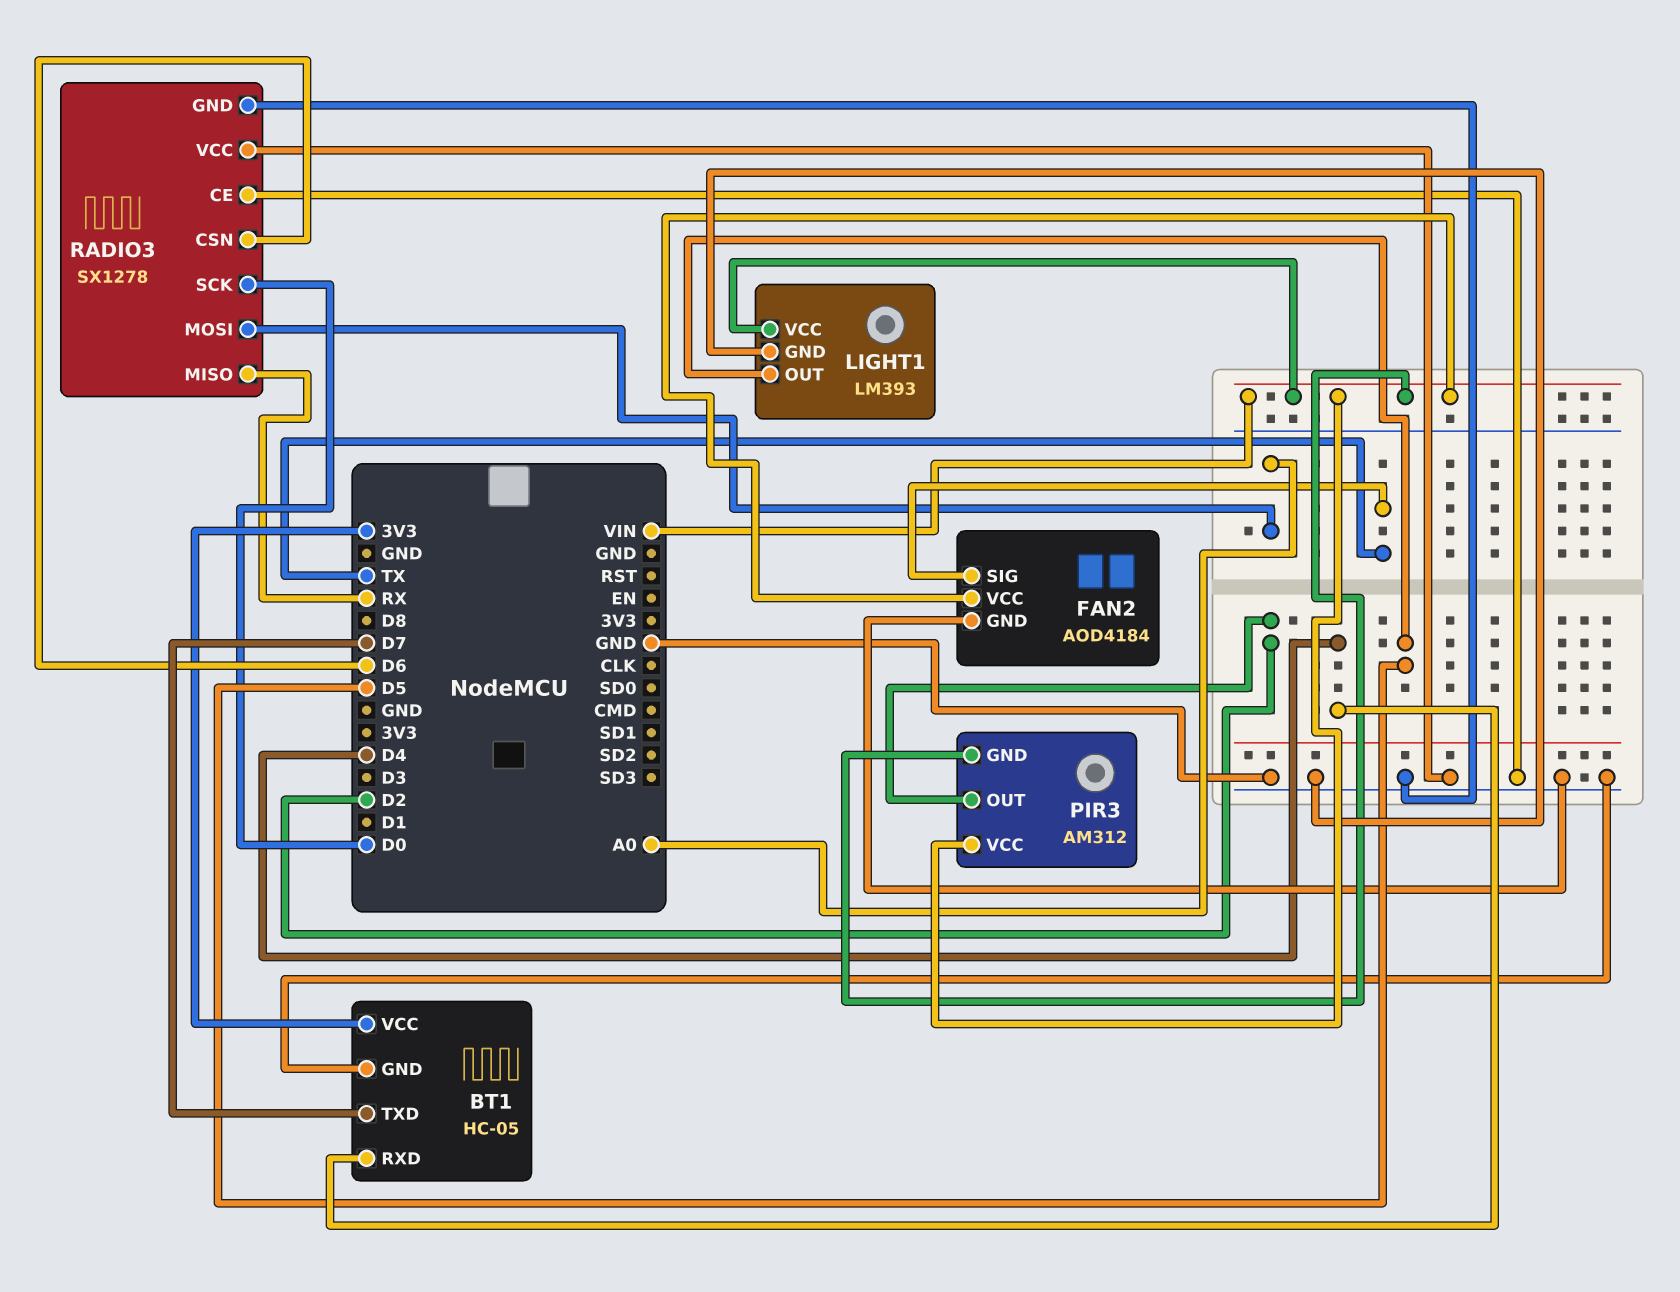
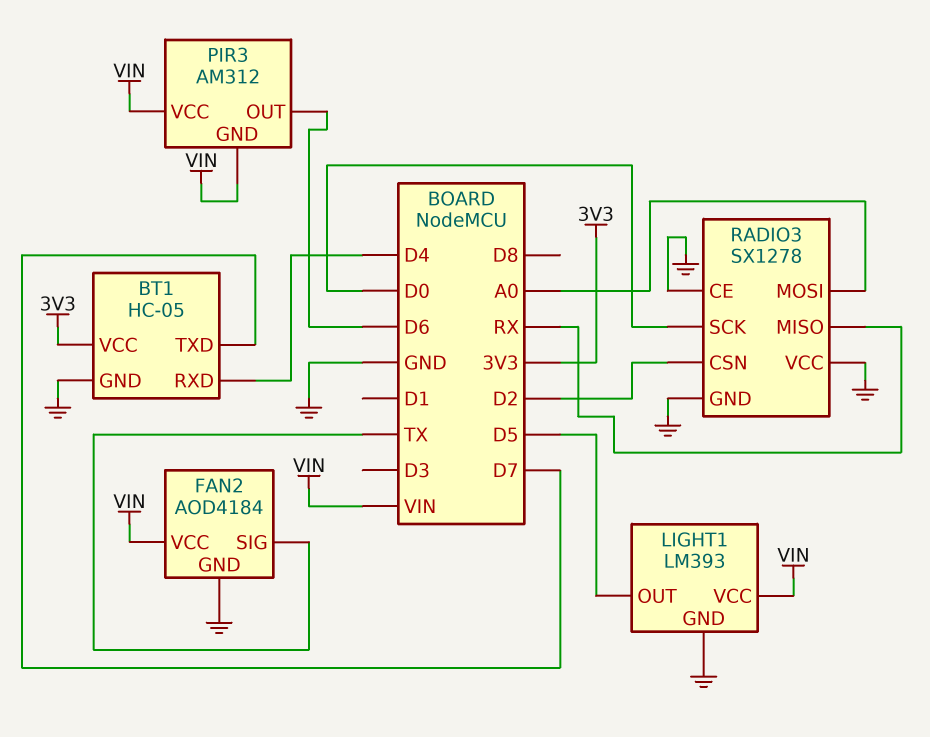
PIR3 pin OUT: D2 -> D6
RADIO3 pin CSN: D6 -> D2

